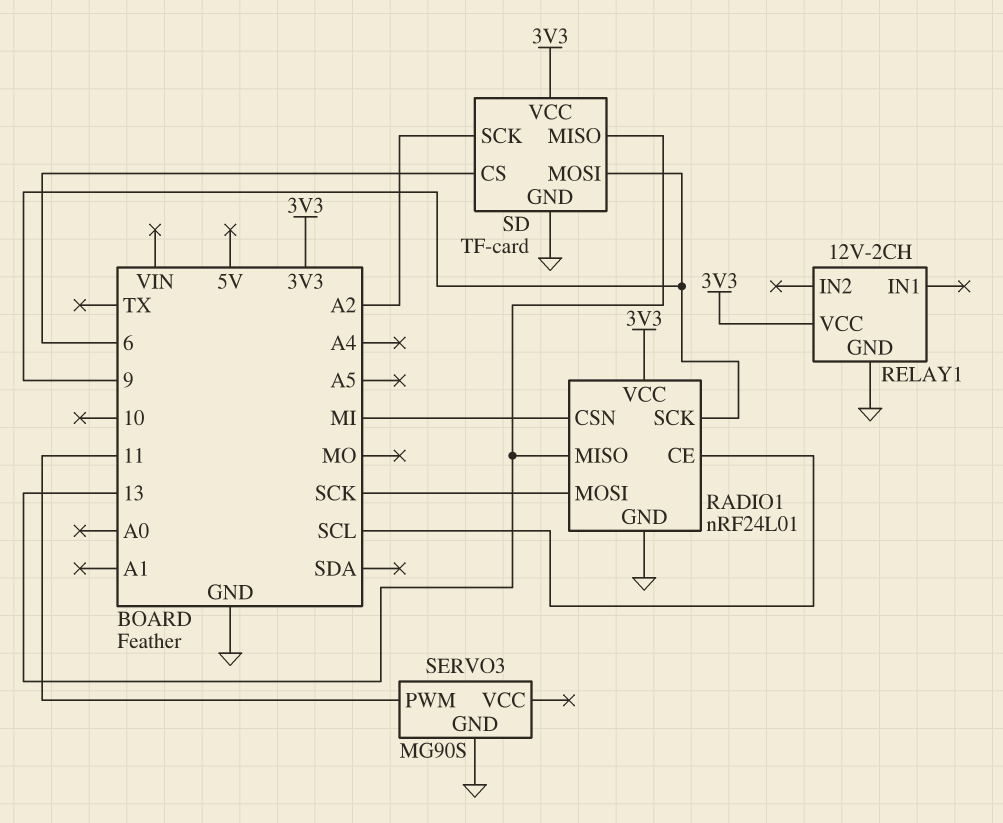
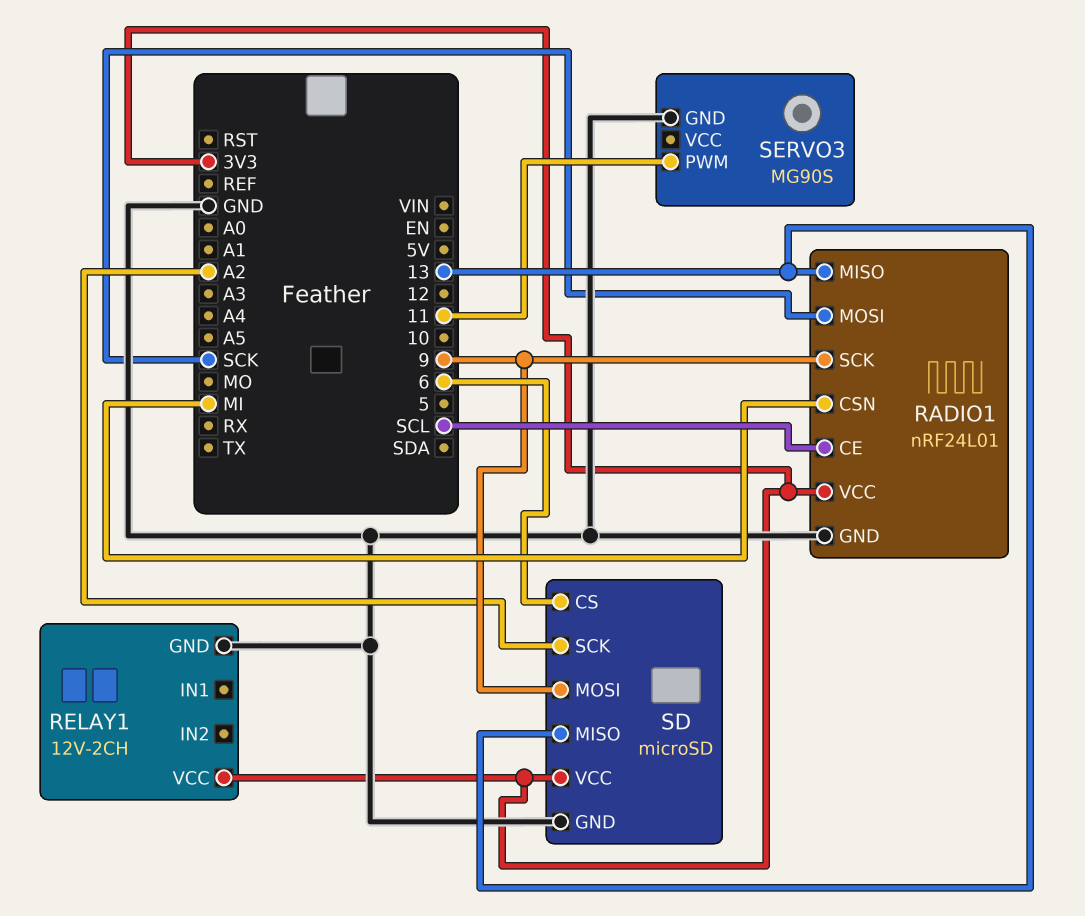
SD: TF-card -> microSD

